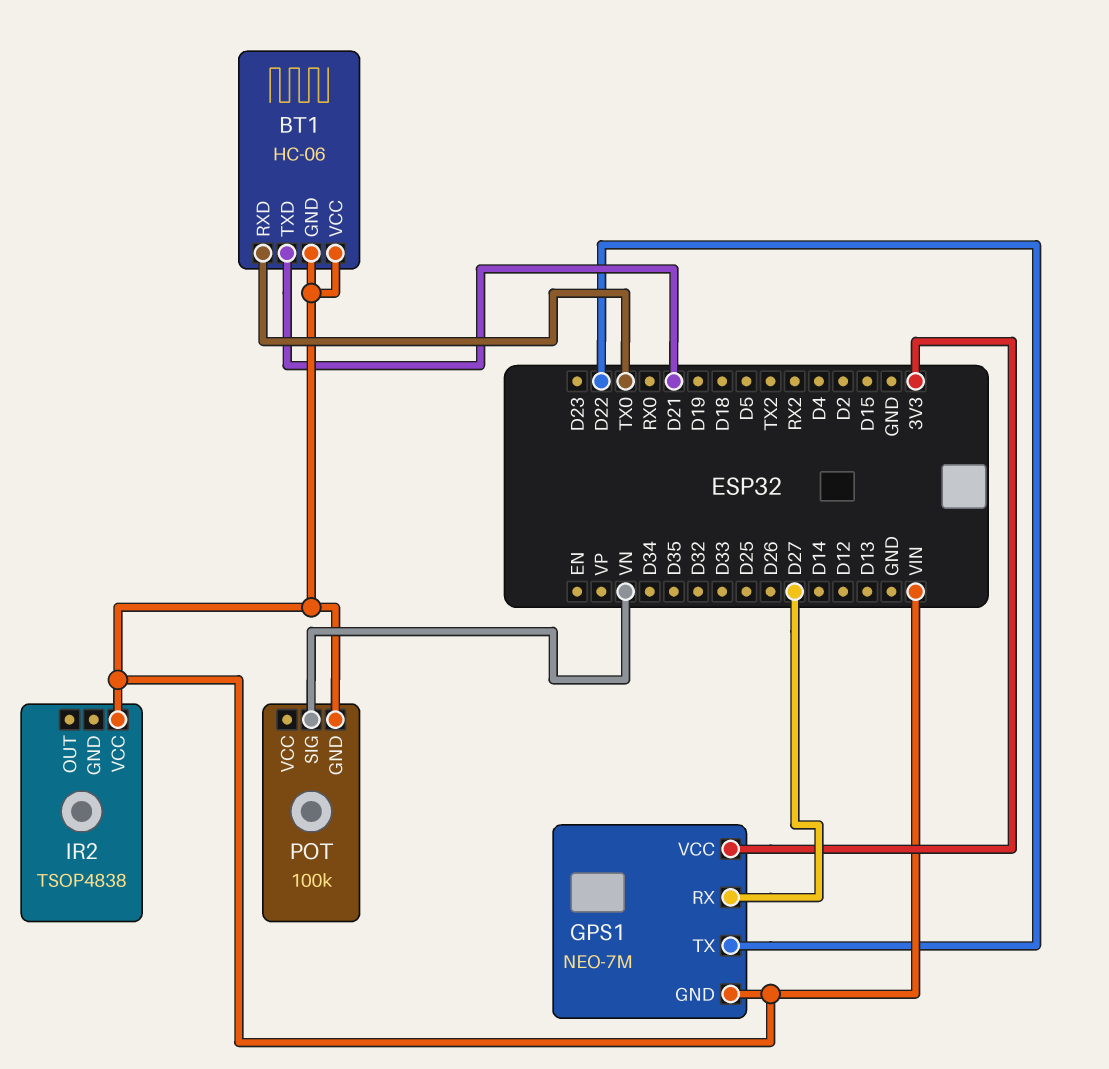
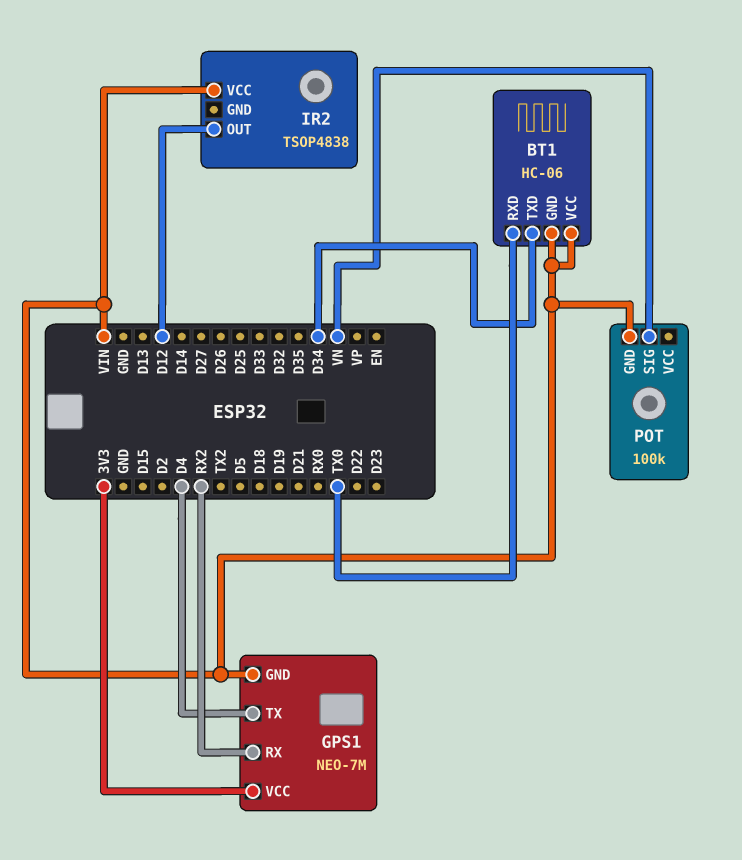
BT1 pin TXD: D21 -> D34
GPS1 pin RX: D27 -> RX2
GPS1 pin TX: D22 -> D4
IR2 pin OUT: none -> D12

